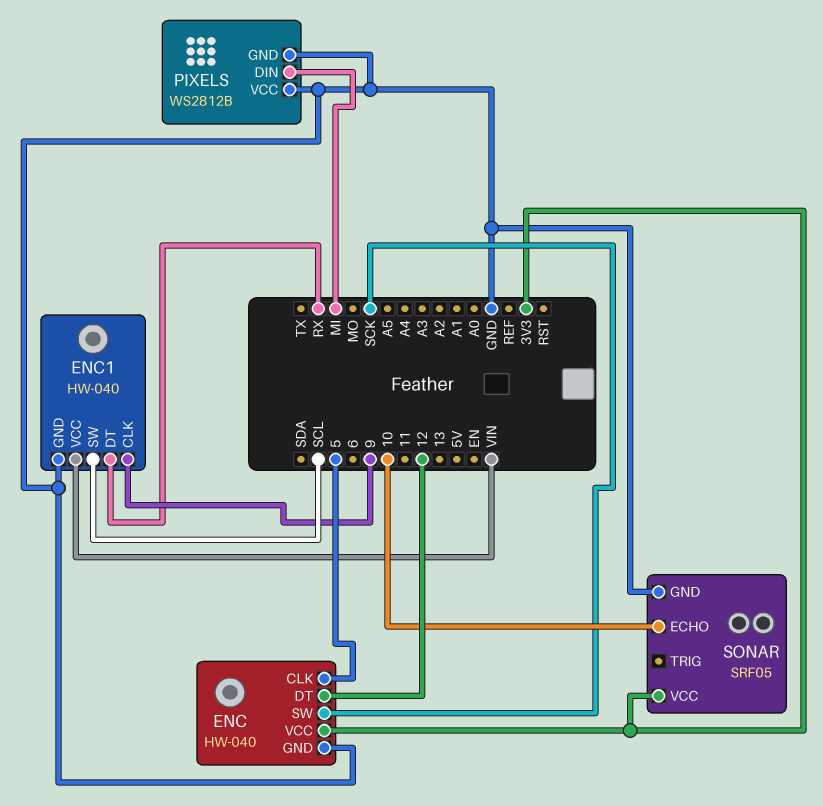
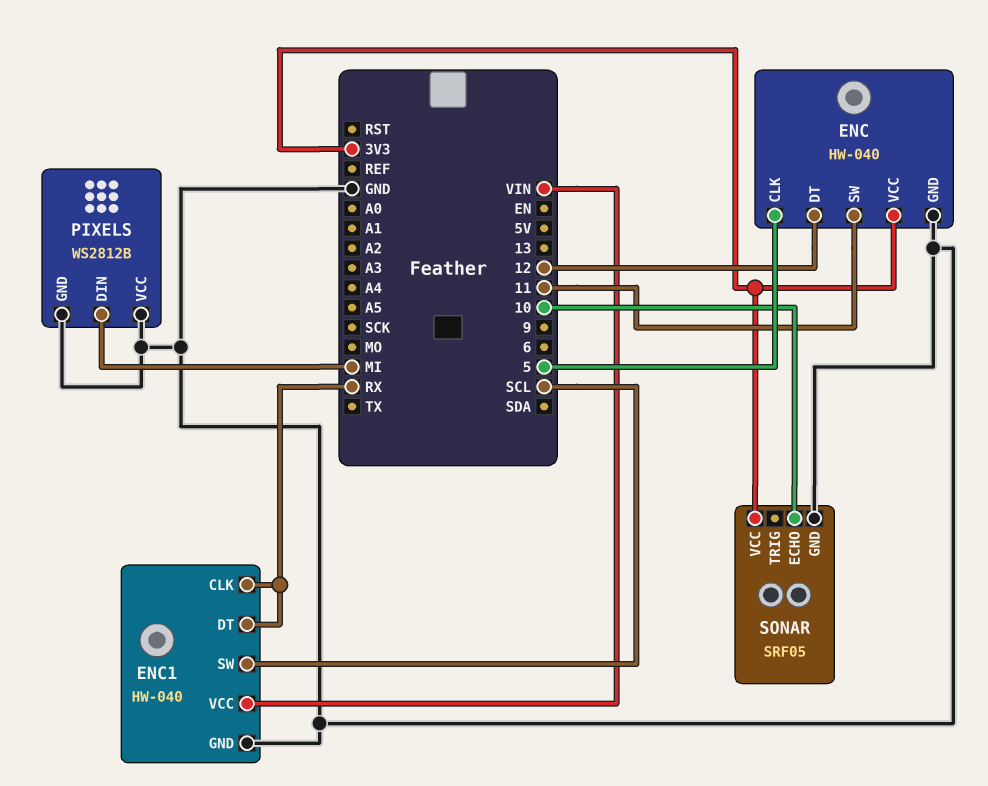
ENC pin SW: SCK -> 11
ENC1 pin CLK: 9 -> RX

